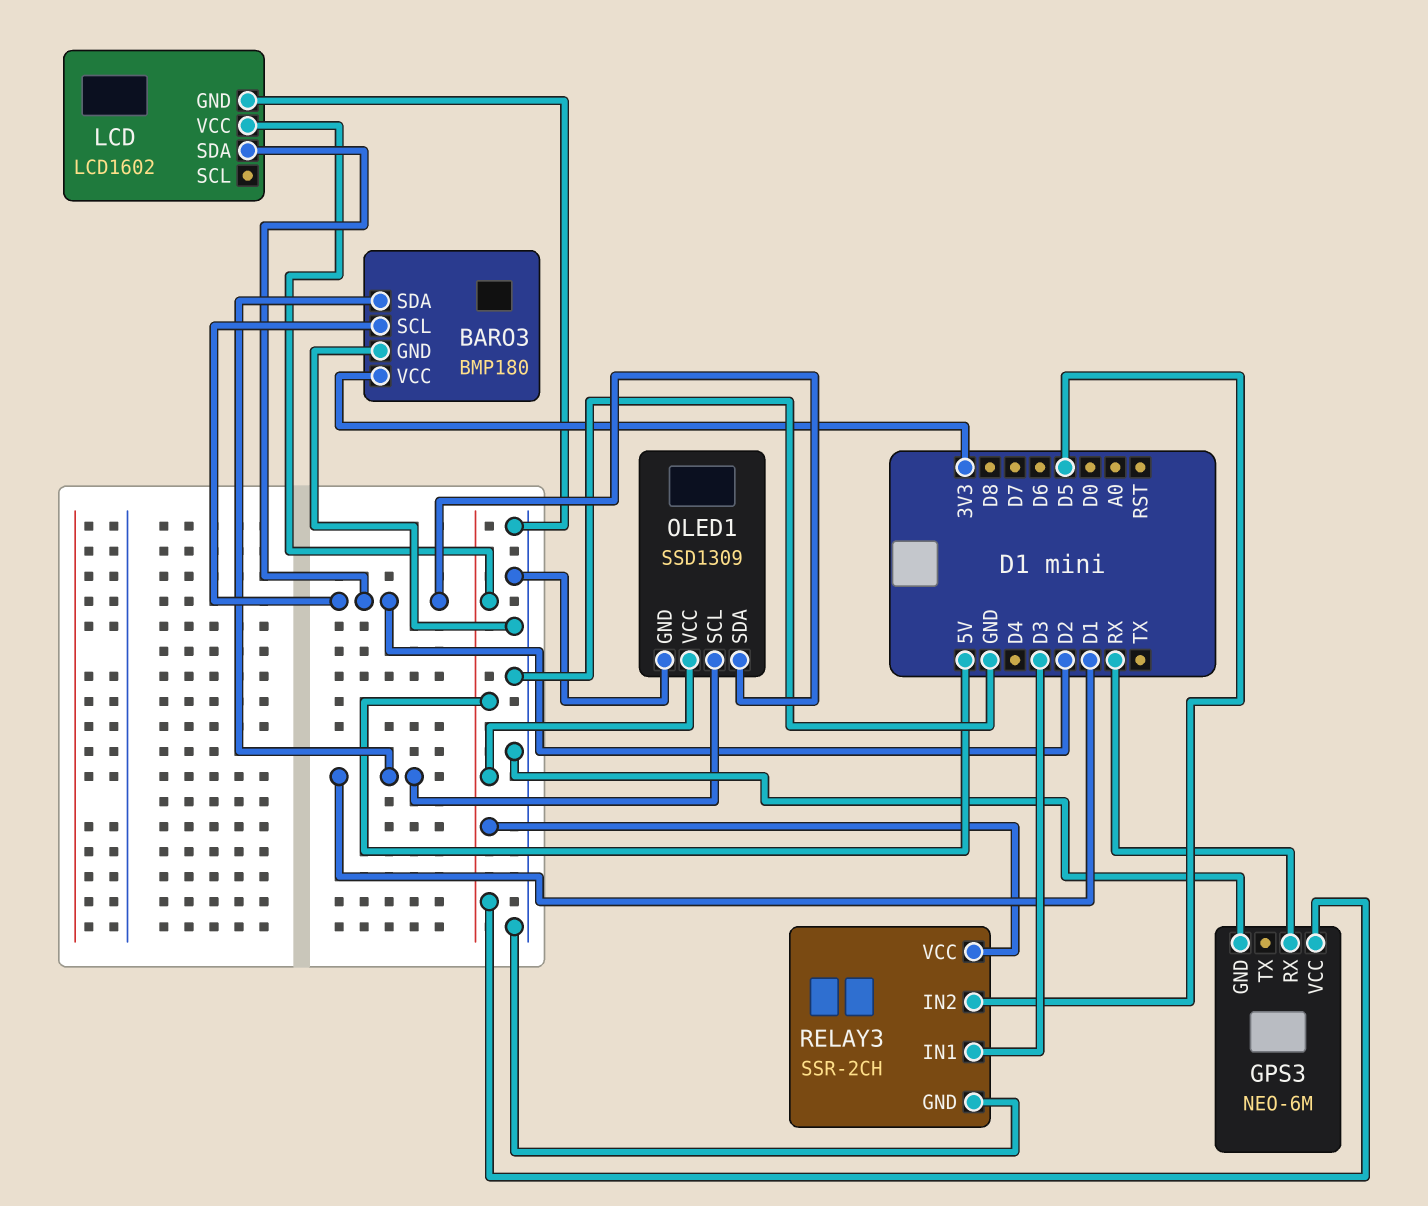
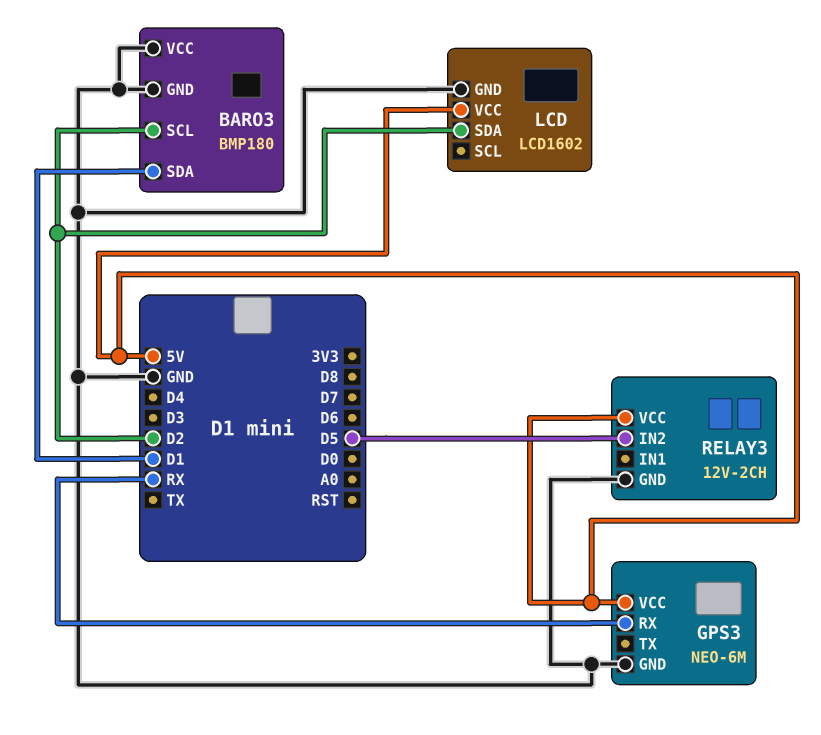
BARO3 pin VCC: 3V3 -> GND
OLED1: SSD1309 -> none
OLED1 pin GND: GND -> none
OLED1 pin SCL: D1 -> none
OLED1 pin SDA: D2 -> none
OLED1 pin VCC: 5V -> none
RELAY3: SSR-2CH -> 12V-2CH
RELAY3 pin IN1: D3 -> none

